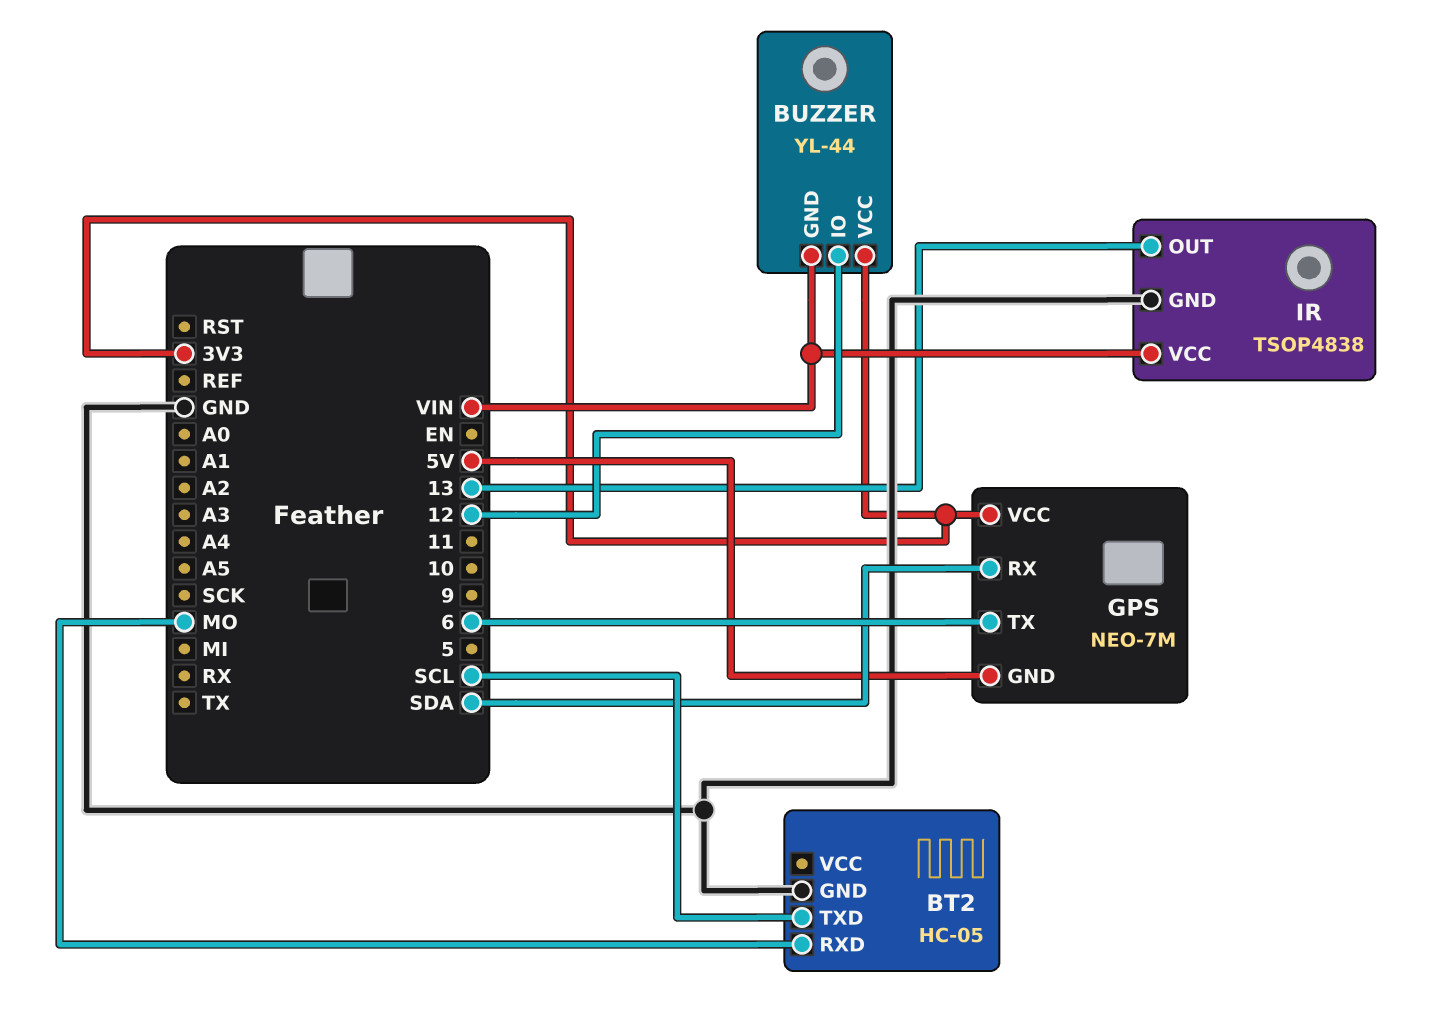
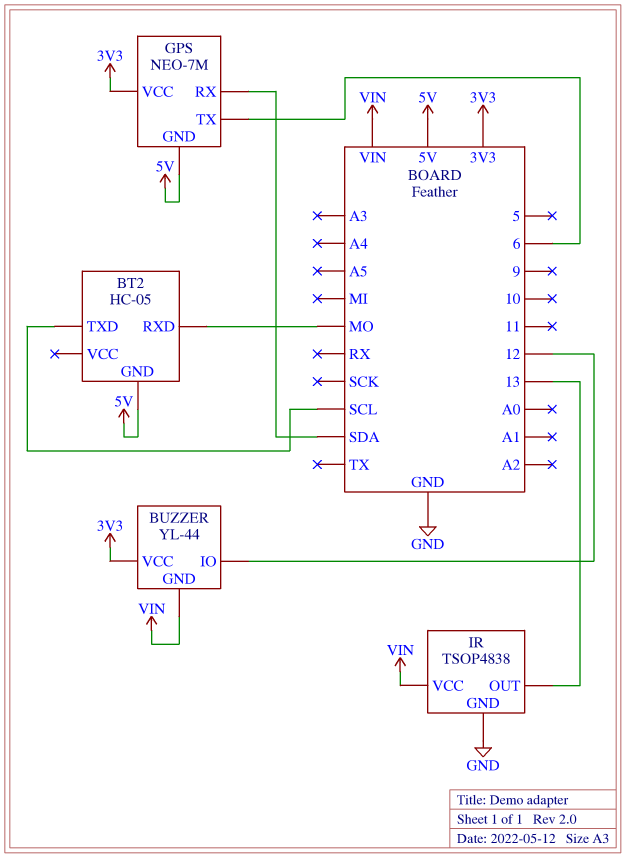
BT2 pin GND: GND -> 5V

